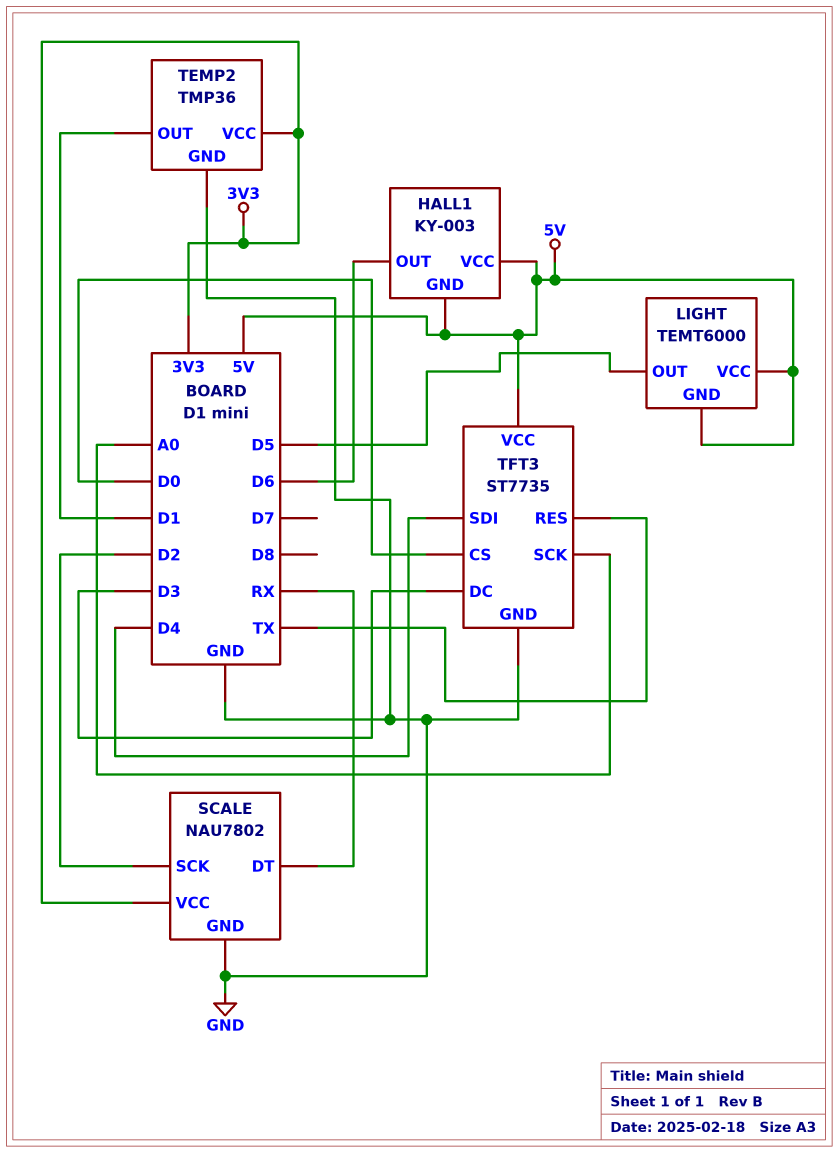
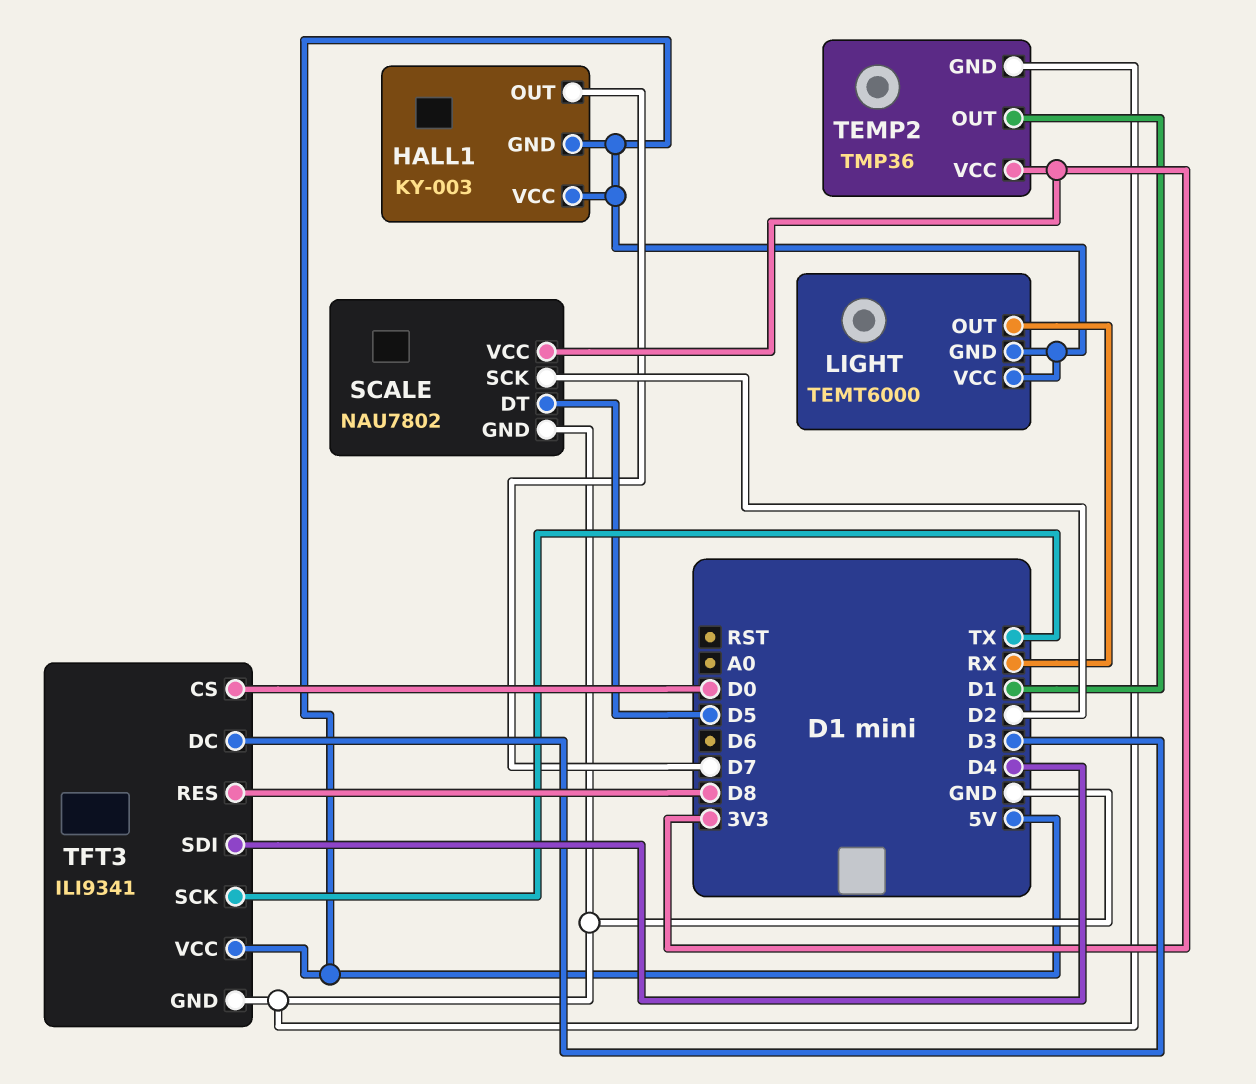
HALL1 pin OUT: D6 -> D7
LIGHT pin OUT: D5 -> RX
SCALE pin DT: RX -> D5
TFT3: ST7735 -> ILI9341
TFT3 pin RES: TX -> D8
TFT3 pin SCK: A0 -> TX

